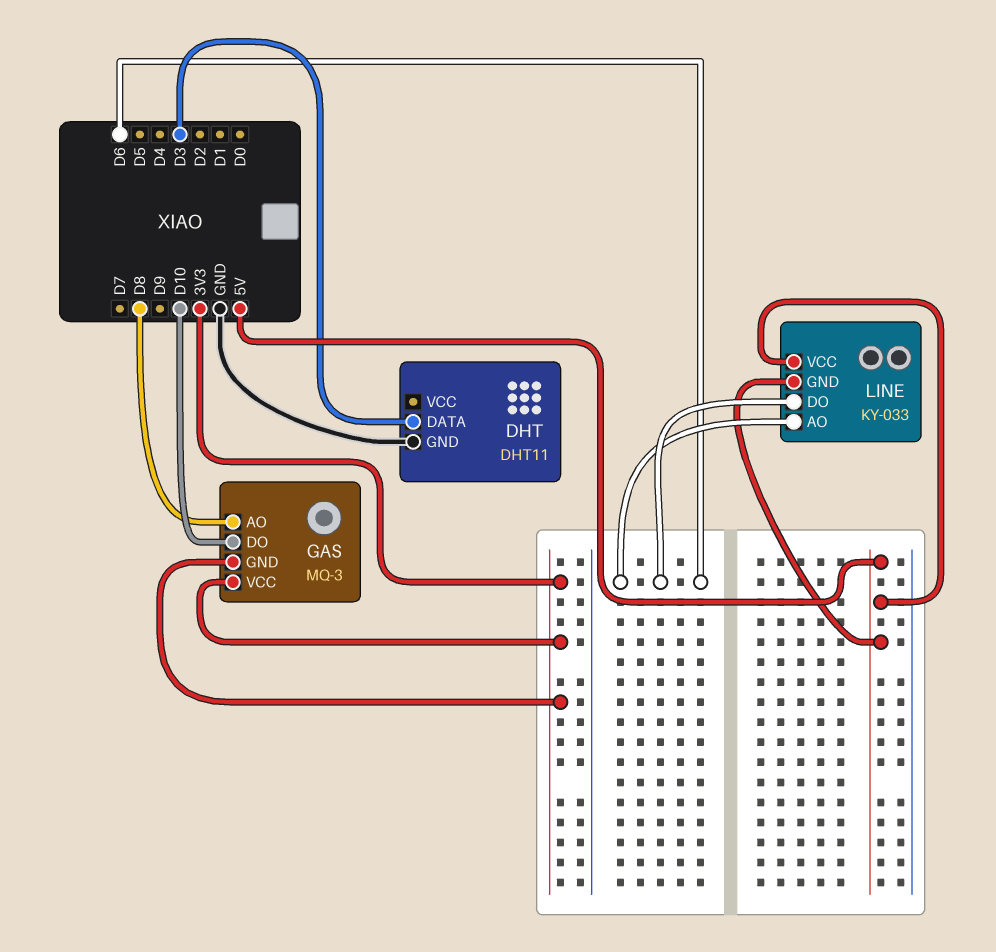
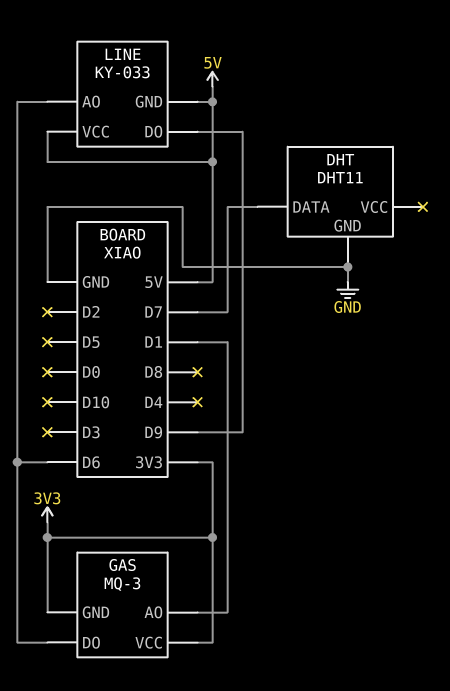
DHT pin DATA: D3 -> D7
GAS pin AO: D8 -> D1
GAS pin DO: D10 -> D6
LINE pin DO: D6 -> D9

